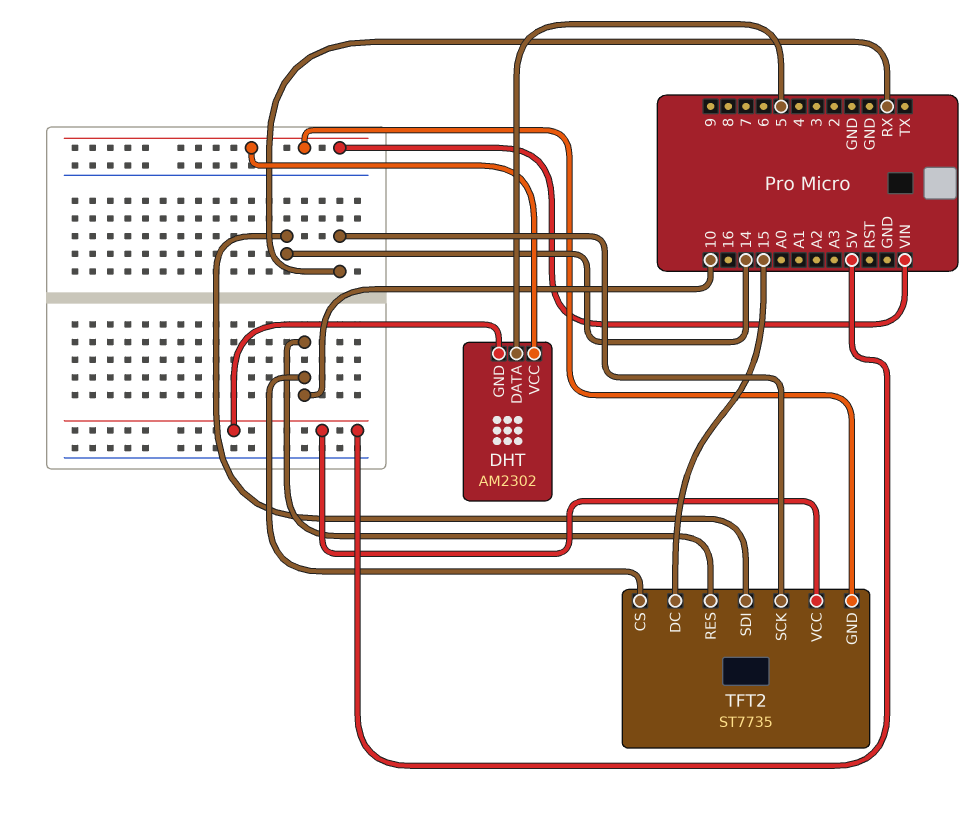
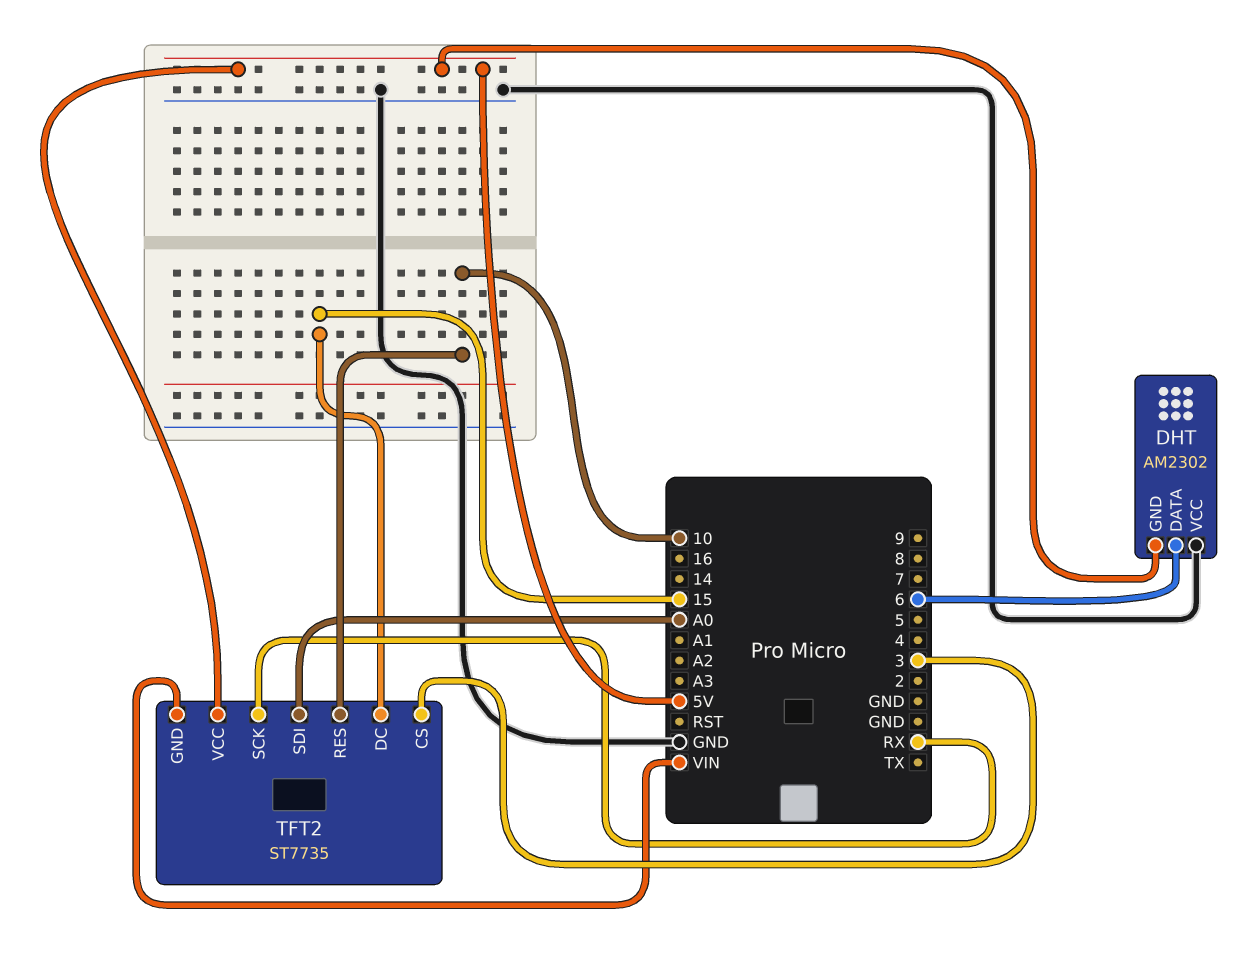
DHT pin DATA: 5 -> 6
DHT pin VCC: VIN -> GND
TFT2 pin CS: 10 -> 3
TFT2 pin SDI: 14 -> A0

